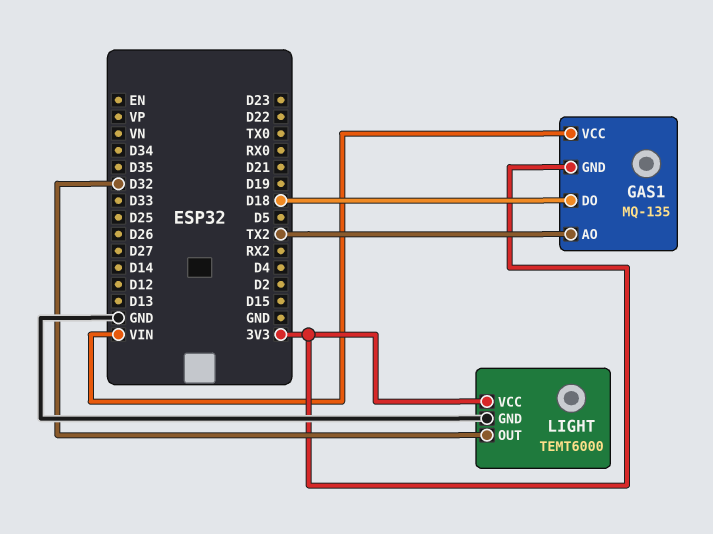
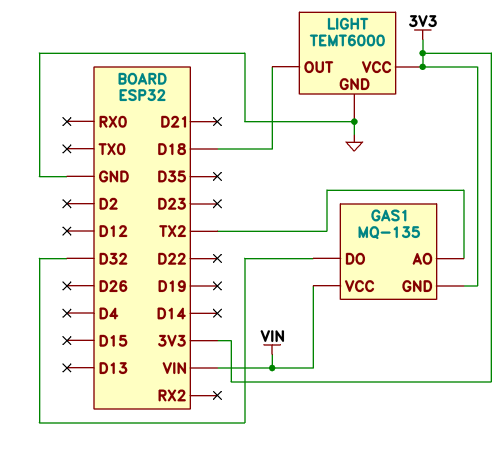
GAS1 pin DO: D18 -> D32
LIGHT pin OUT: D32 -> D18

